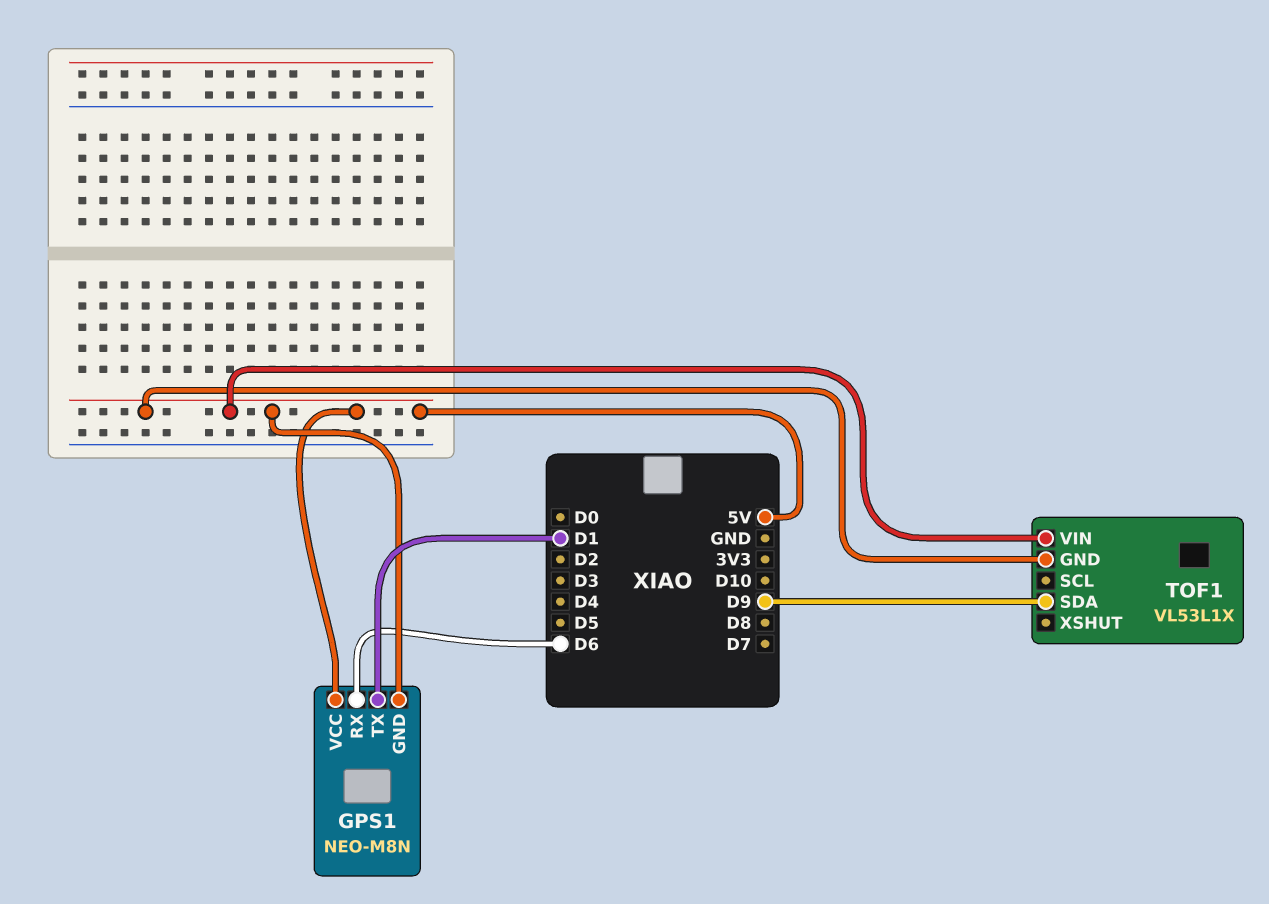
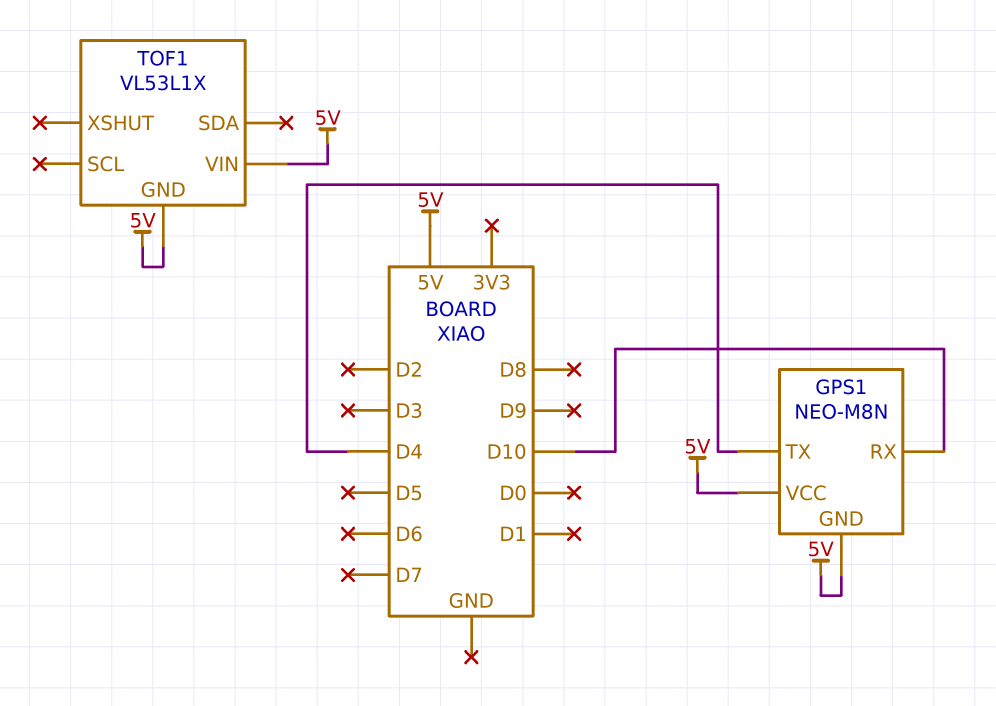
GPS1 pin RX: D6 -> D10
GPS1 pin TX: D1 -> D4
TOF1 pin SDA: D9 -> none

